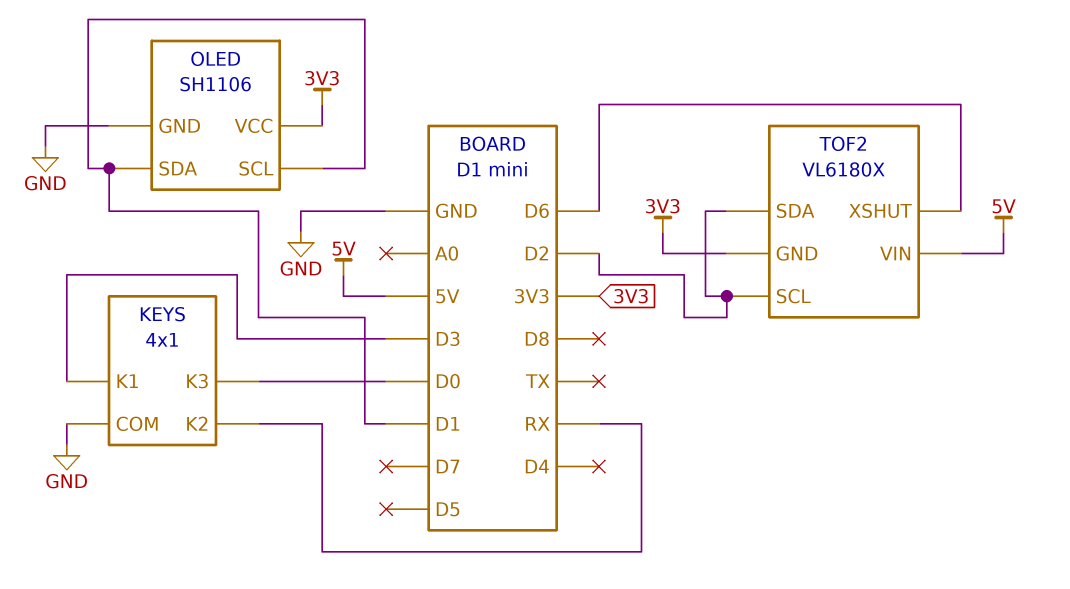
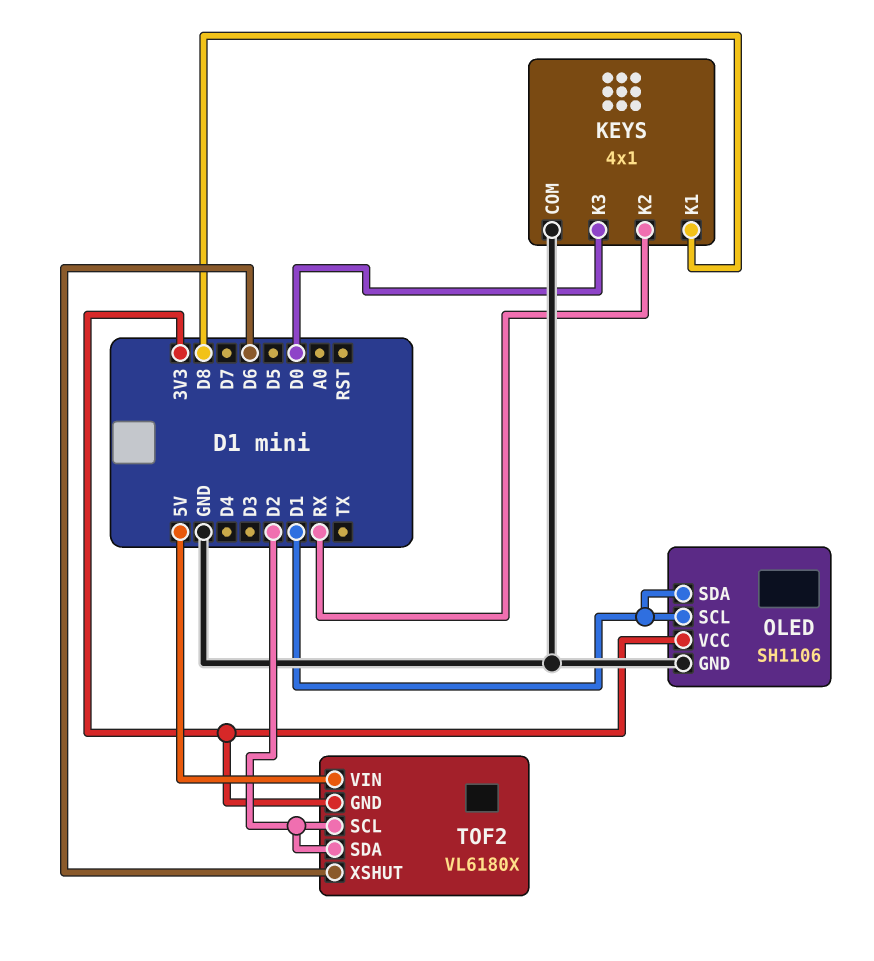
KEYS pin K1: D3 -> D8

